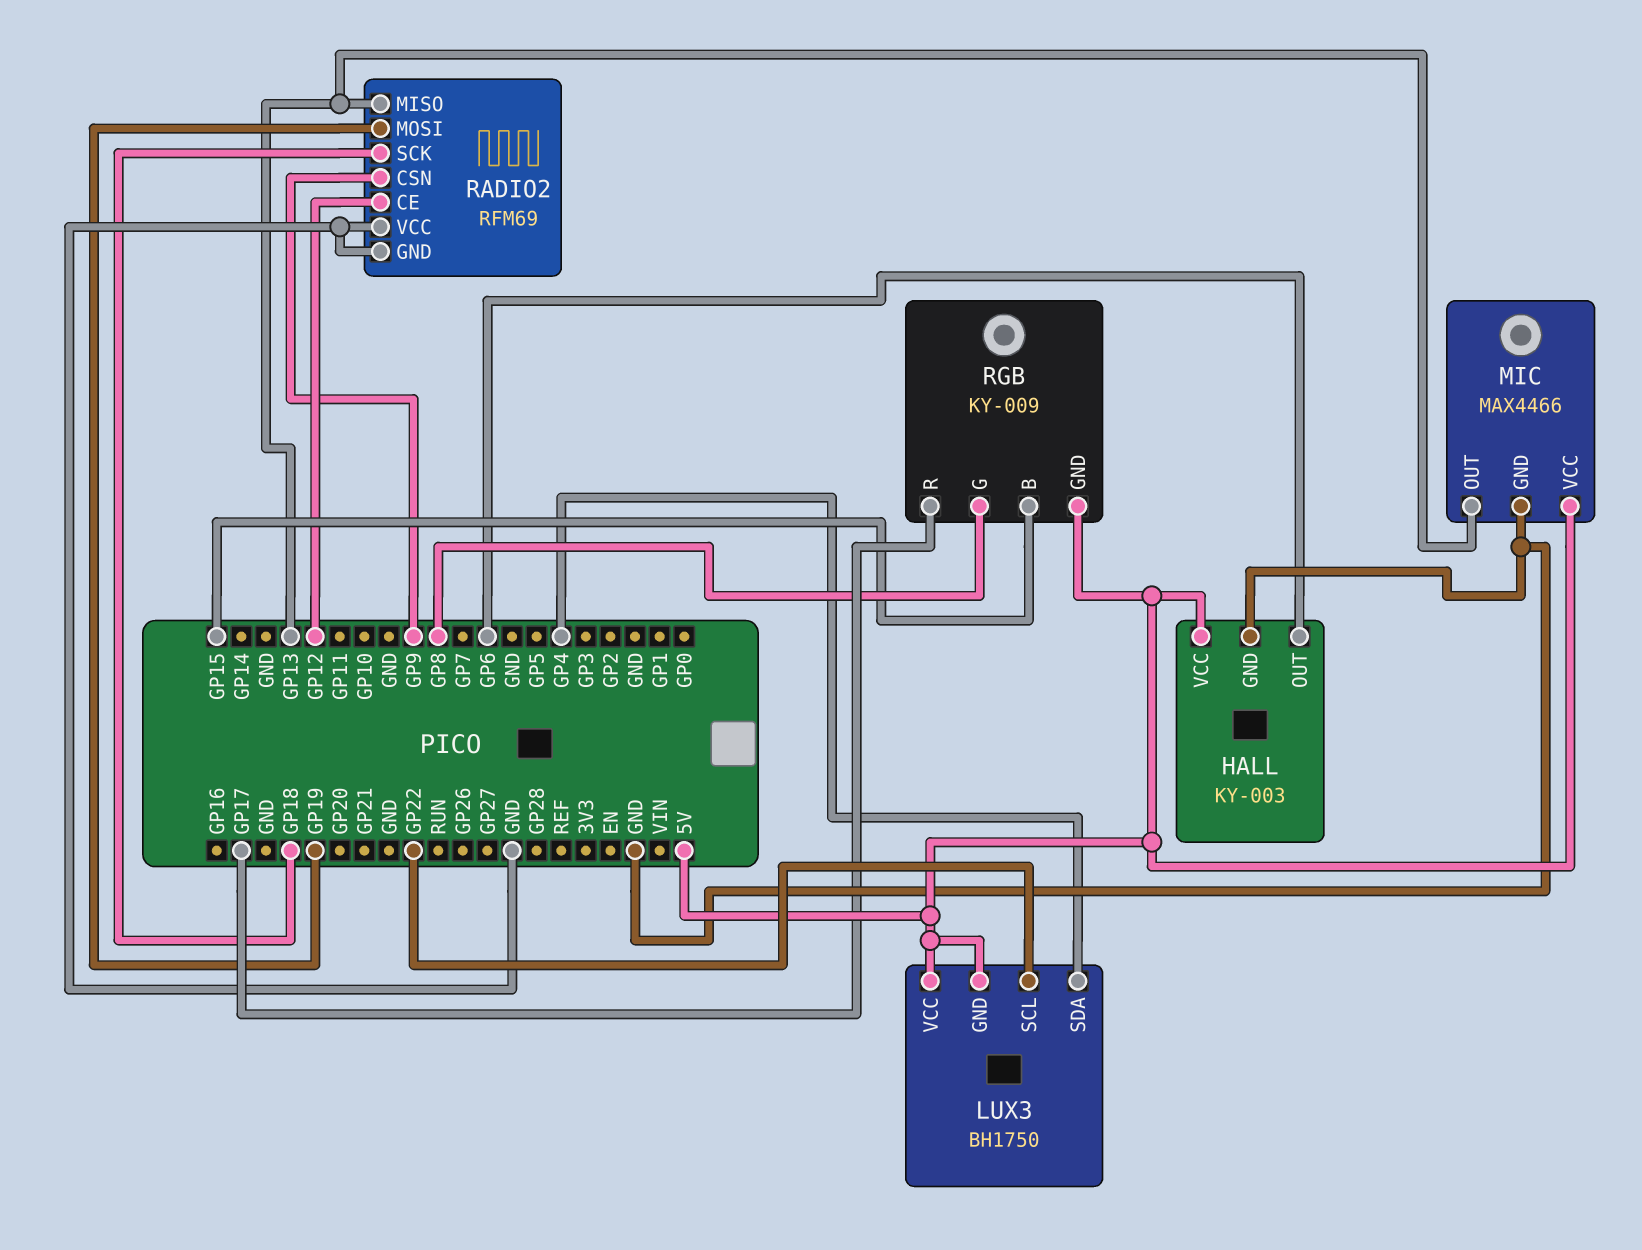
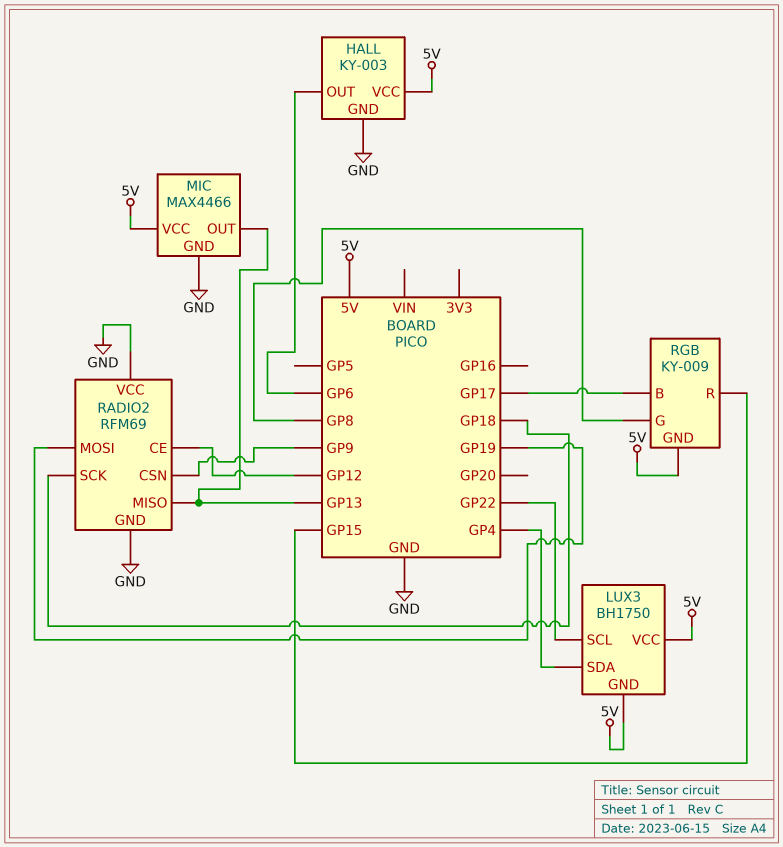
RGB pin B: GP15 -> GP17
RGB pin R: GP17 -> GP15

